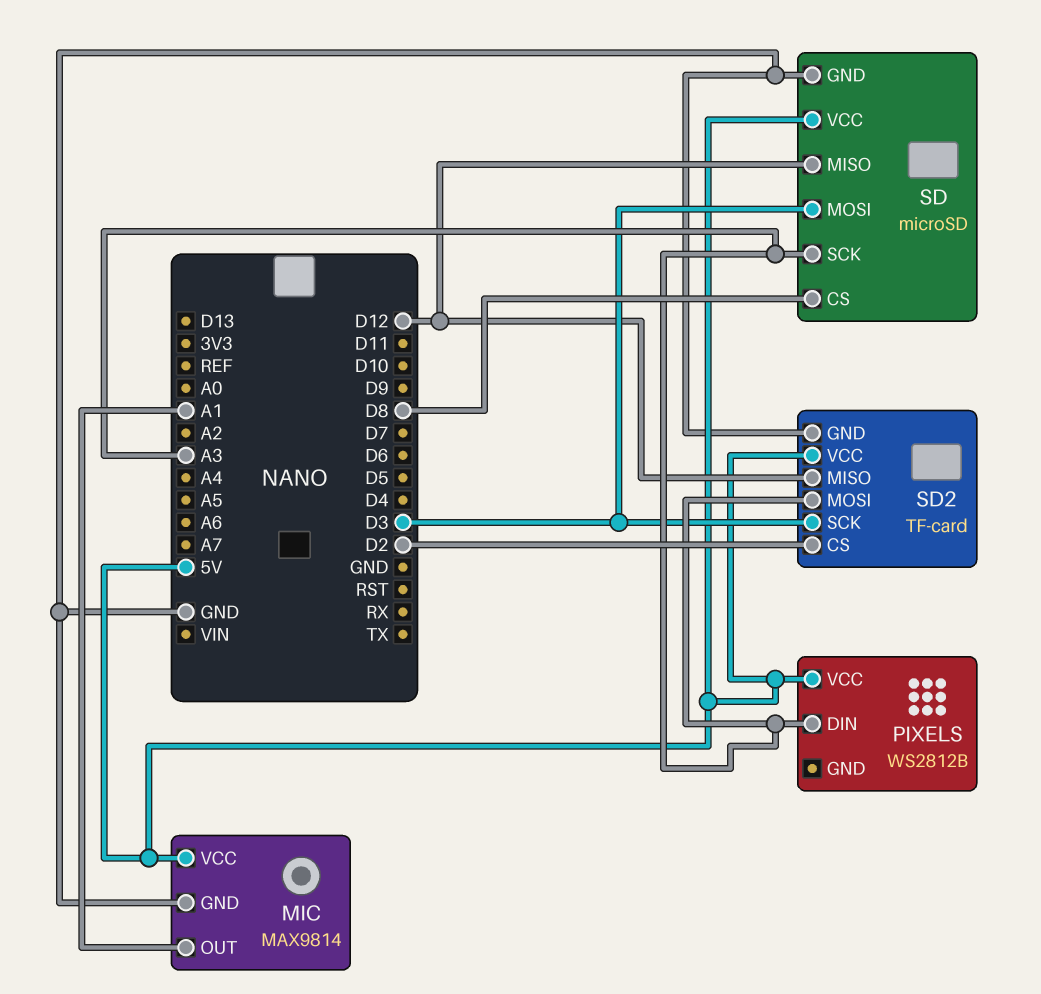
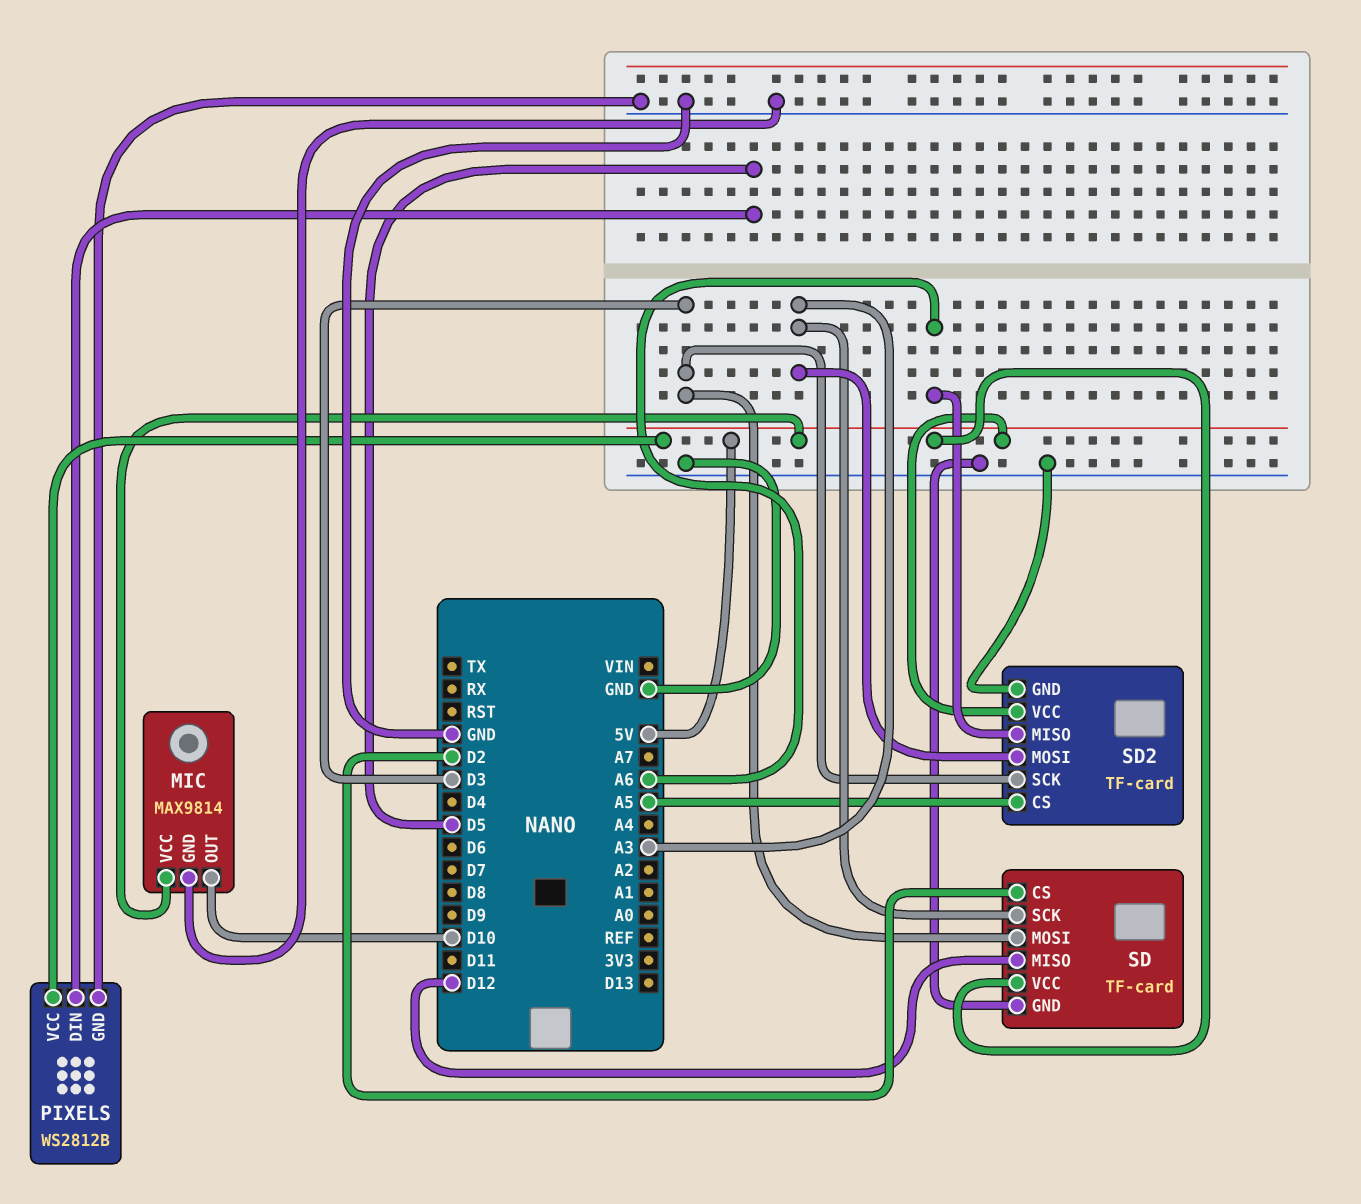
MIC pin OUT: A1 -> D10
PIXELS pin DIN: A3 -> D5
PIXELS pin GND: none -> GND
SD: microSD -> TF-card
SD pin CS: D8 -> D2
SD2 pin CS: D2 -> A5
SD2 pin MISO: D12 -> A6

